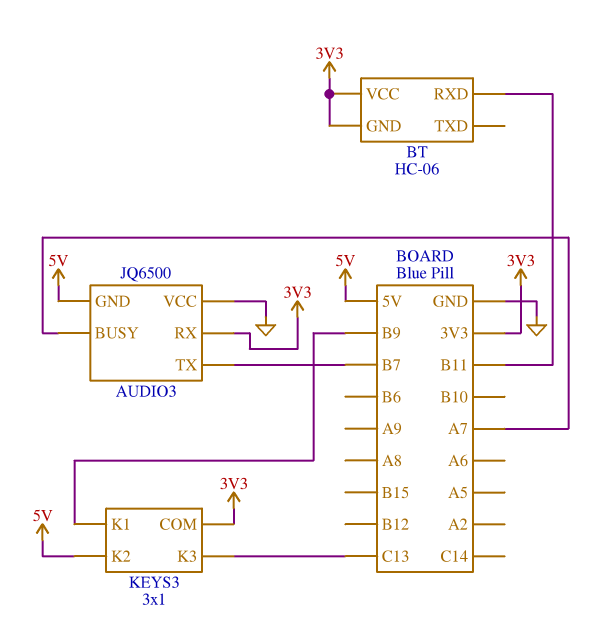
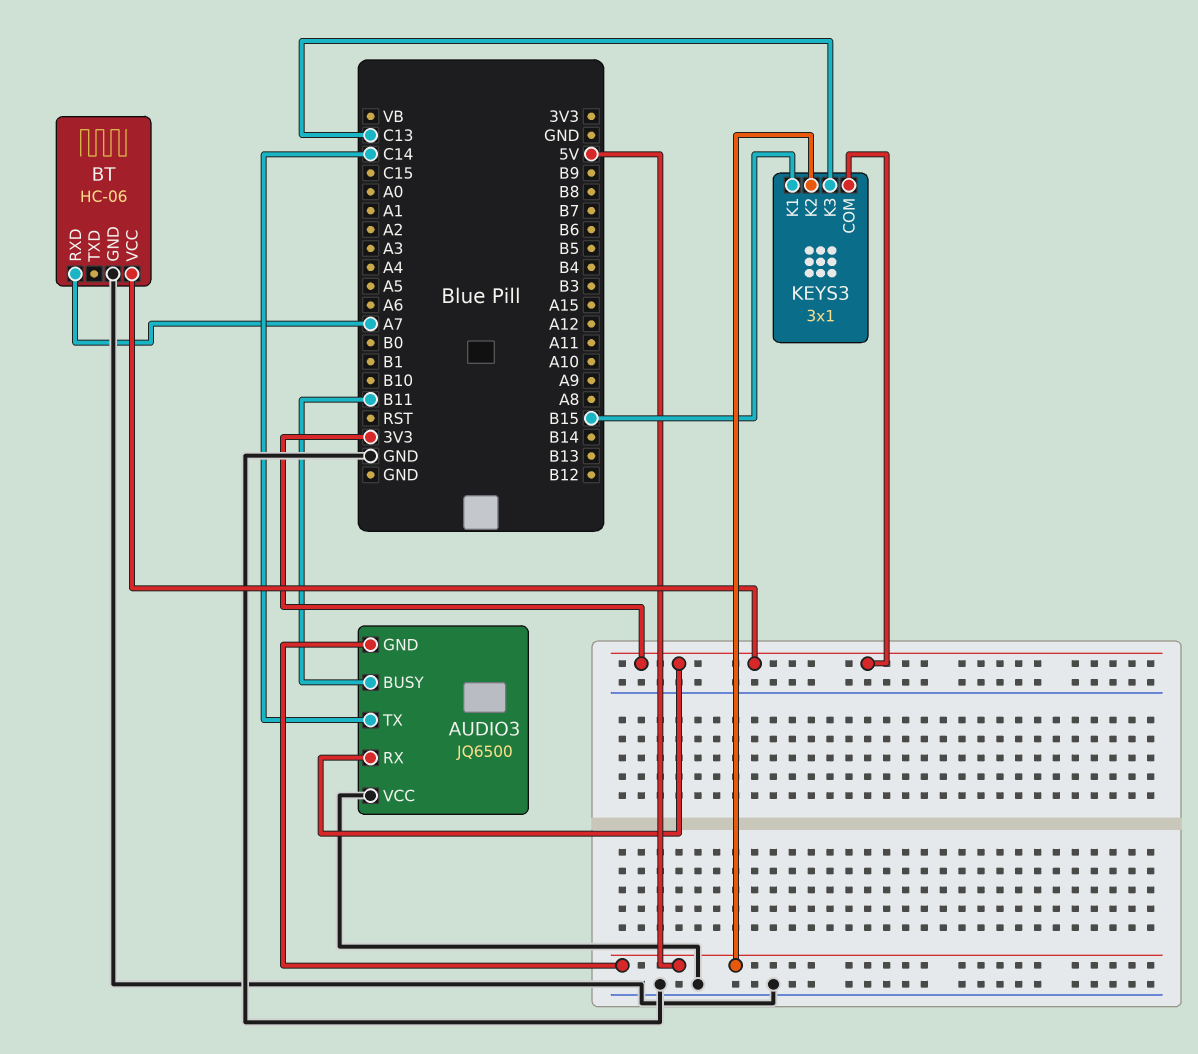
AUDIO3 pin BUSY: A7 -> B11
AUDIO3 pin TX: B7 -> C14
BT pin GND: 3V3 -> GND
BT pin RXD: B11 -> A7
KEYS3 pin K1: B9 -> B15

